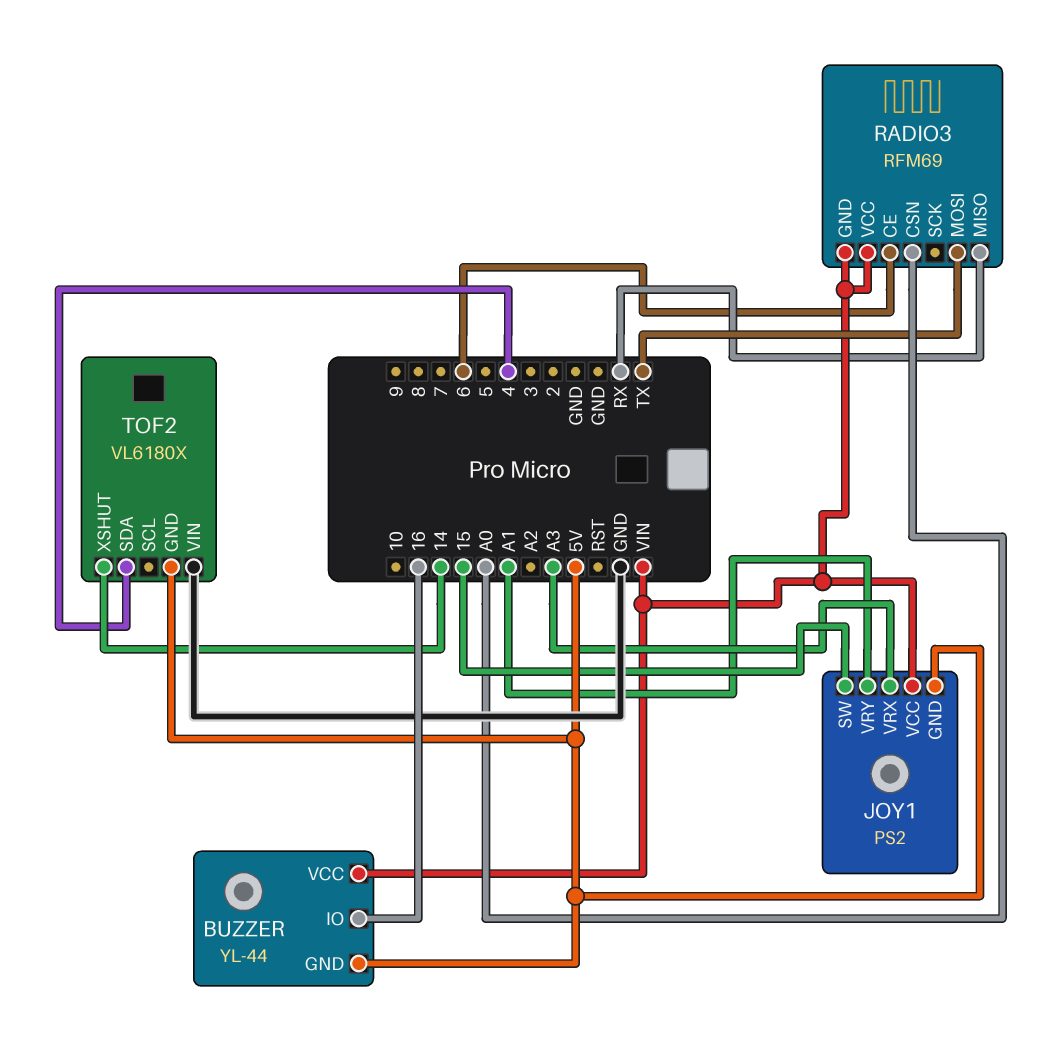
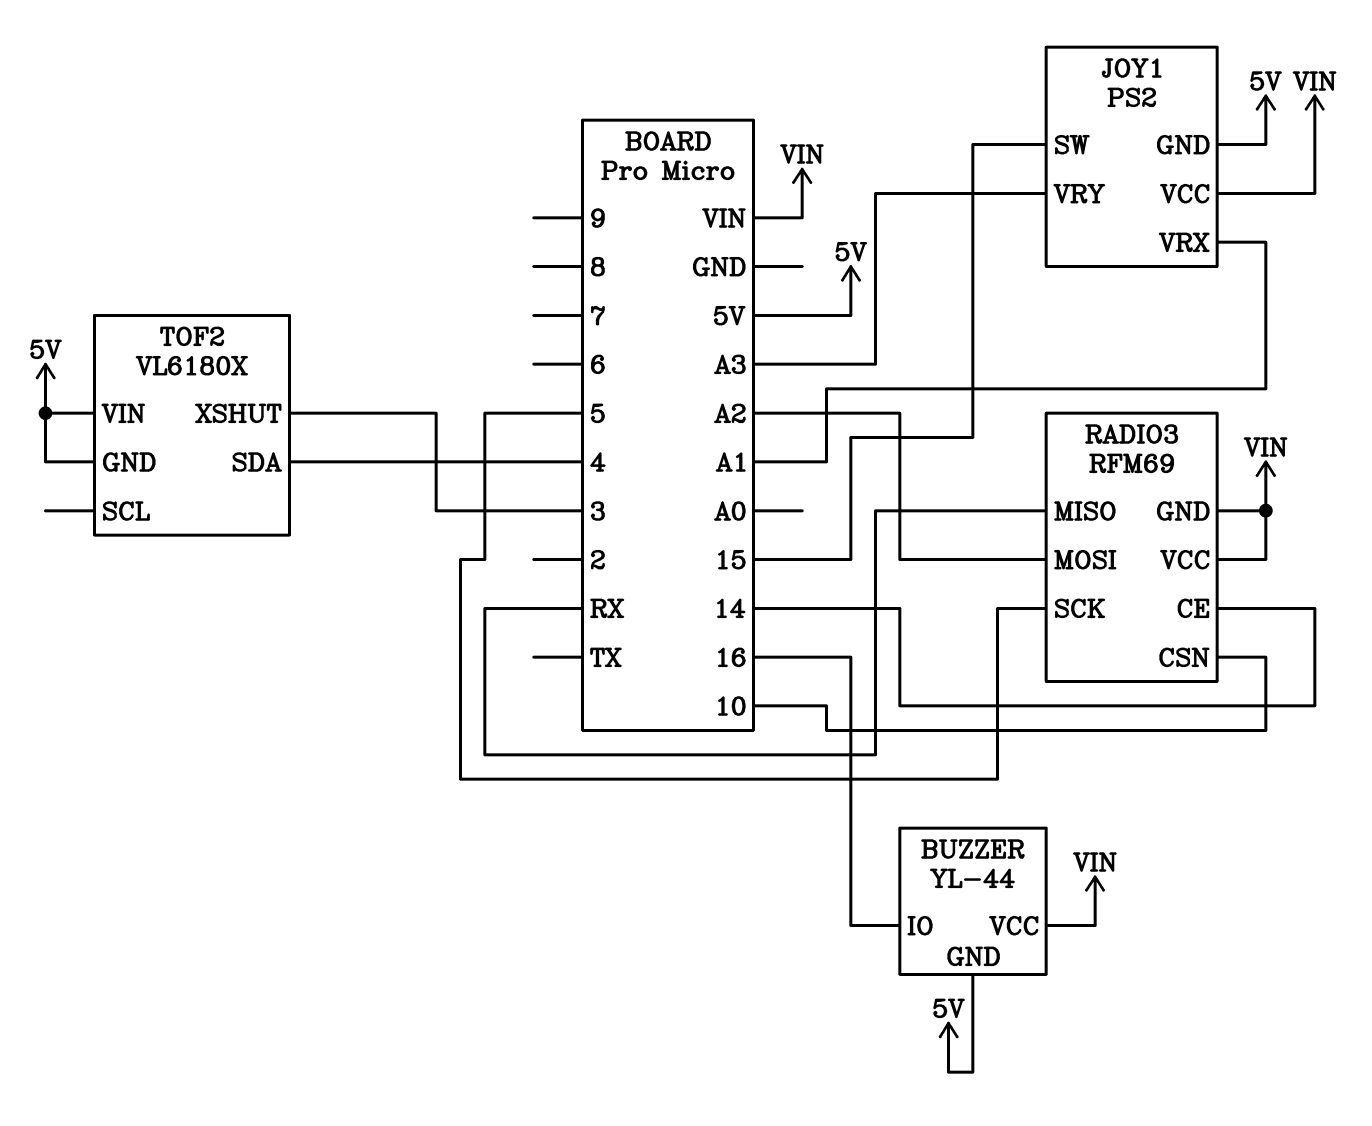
JOY1 pin VRX: A3 -> A1
JOY1 pin VRY: A1 -> A3
RADIO3 pin CE: 6 -> 14
RADIO3 pin CSN: A0 -> 10
RADIO3 pin MOSI: TX -> A2
RADIO3 pin SCK: none -> 5
TOF2 pin VIN: GND -> 5V
TOF2 pin XSHUT: 14 -> 3

